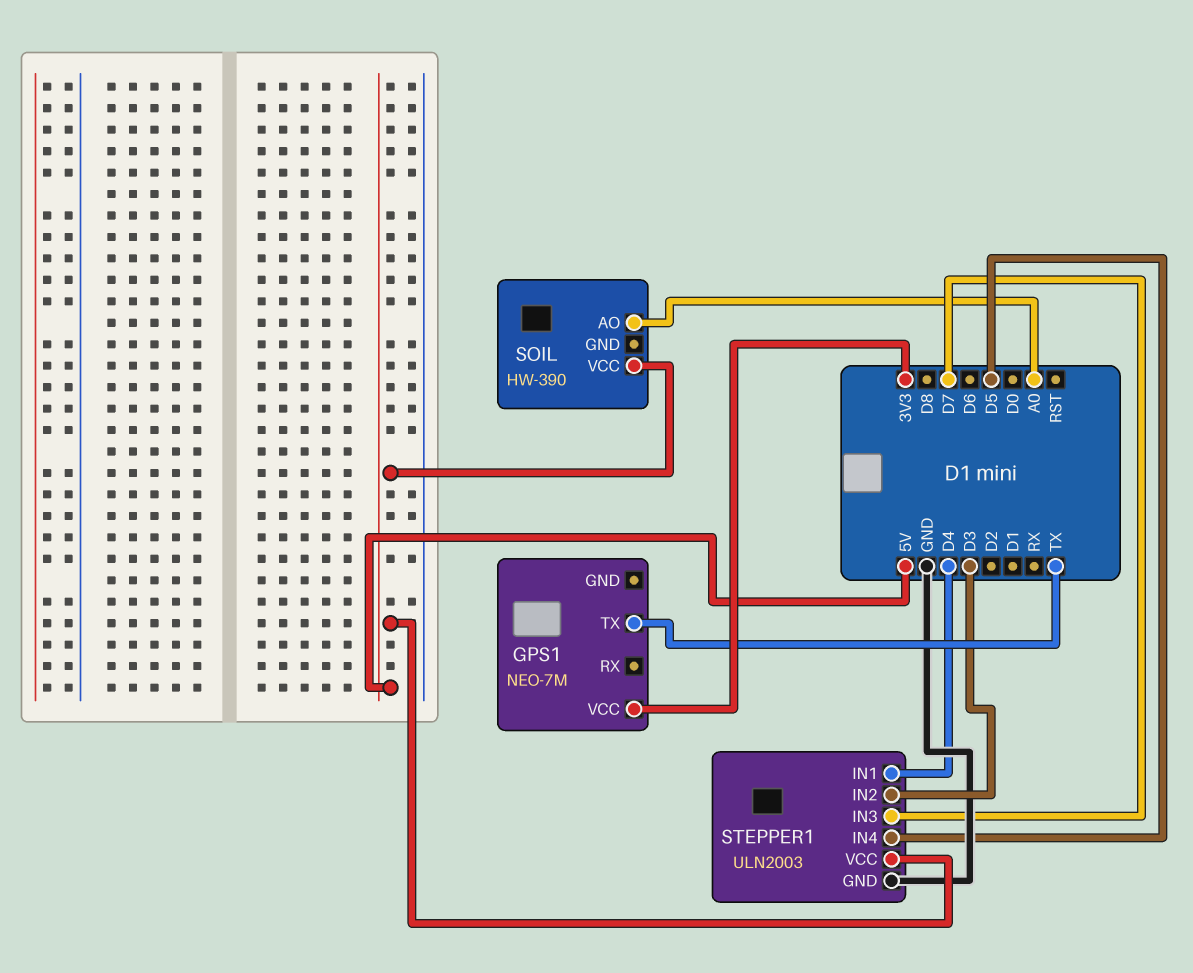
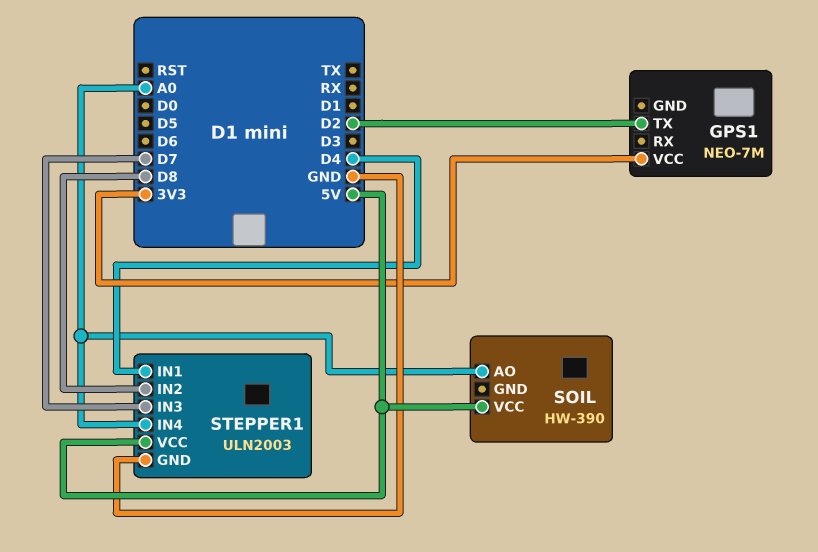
GPS1 pin TX: TX -> D2
STEPPER1 pin IN2: D3 -> D8
STEPPER1 pin IN4: D5 -> A0

